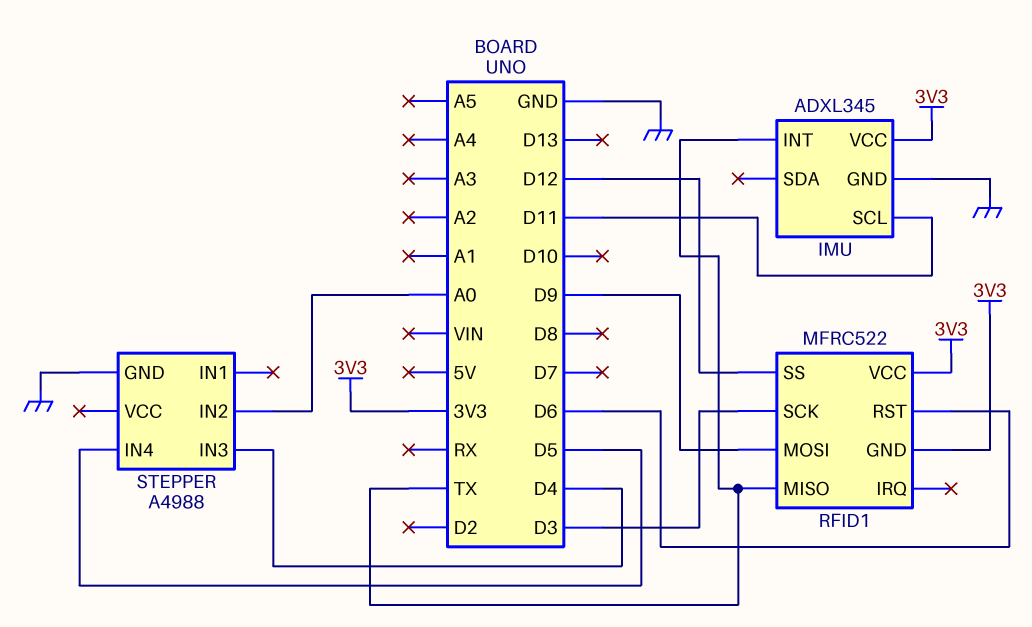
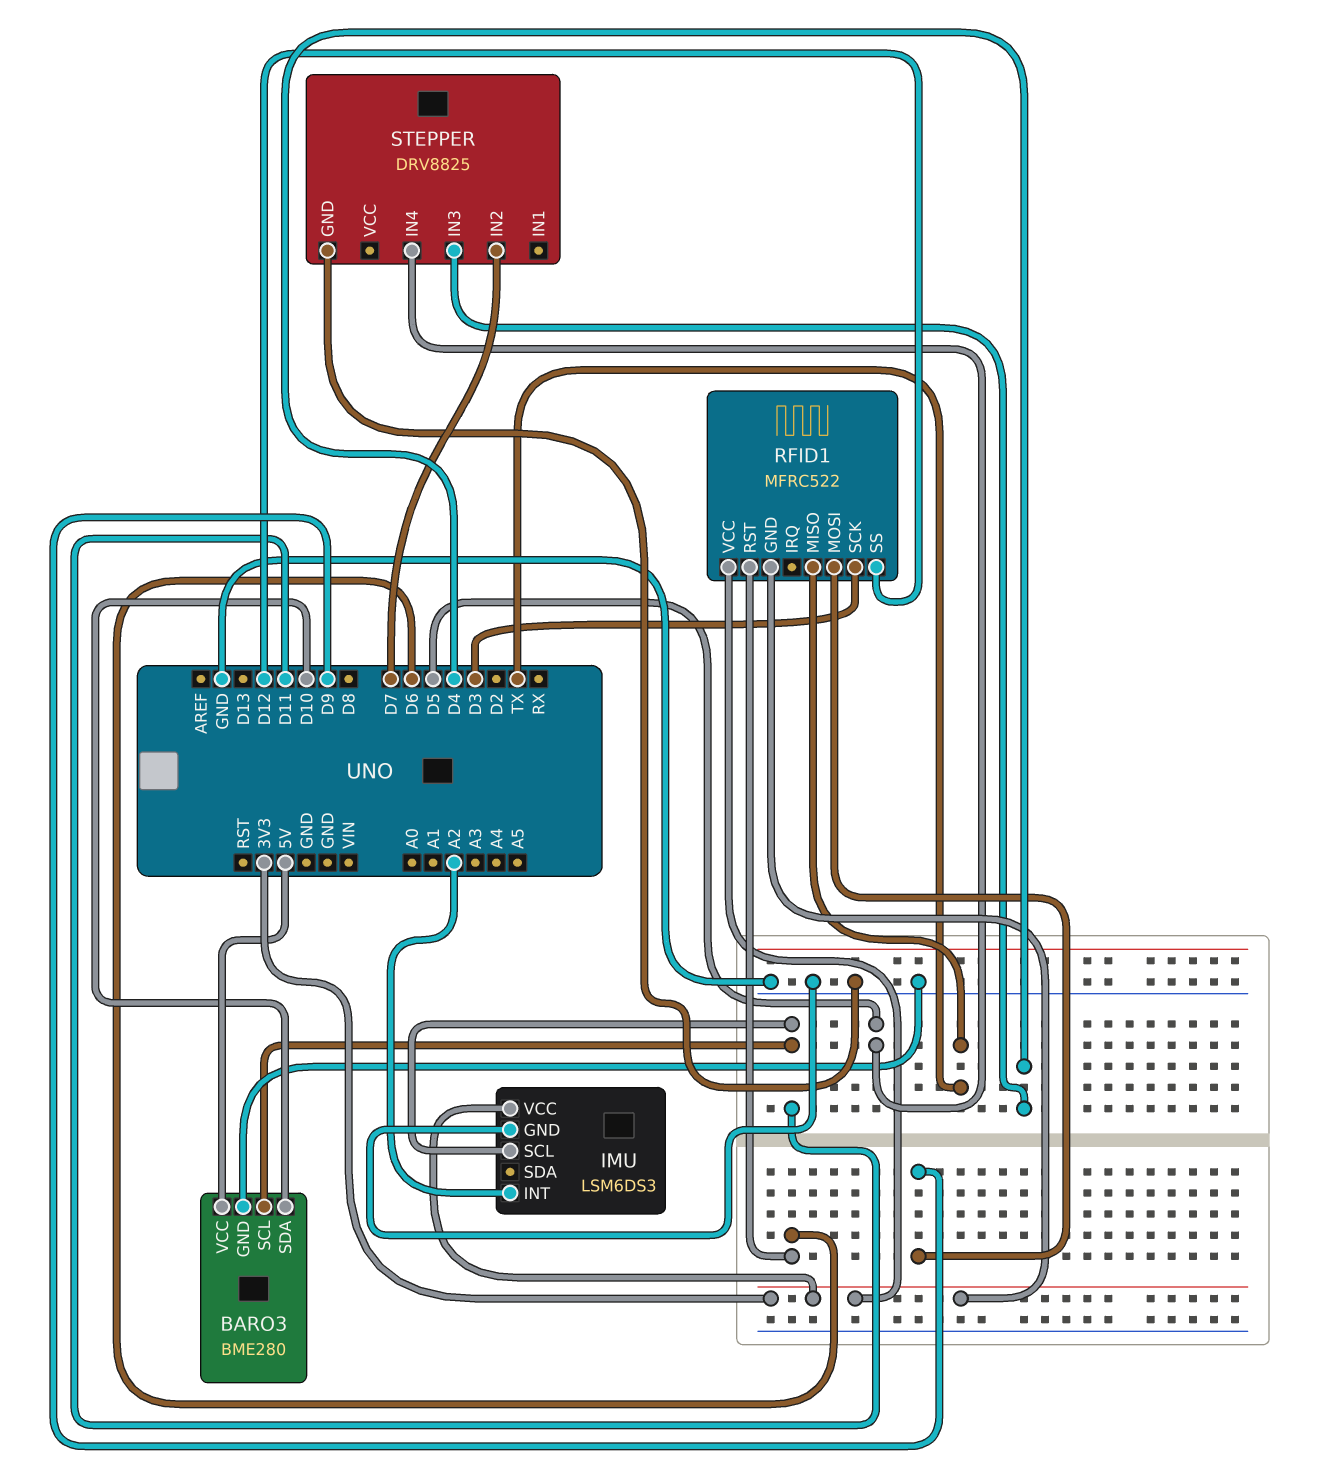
BARO3: none -> BME280
BARO3 pin GND: none -> GND
BARO3 pin SCL: none -> D11
BARO3 pin SDA: none -> D10
BARO3 pin VCC: none -> 5V
IMU: ADXL345 -> LSM6DS3
IMU pin INT: TX -> A2
STEPPER: A4988 -> DRV8825
STEPPER pin IN2: A0 -> D7

